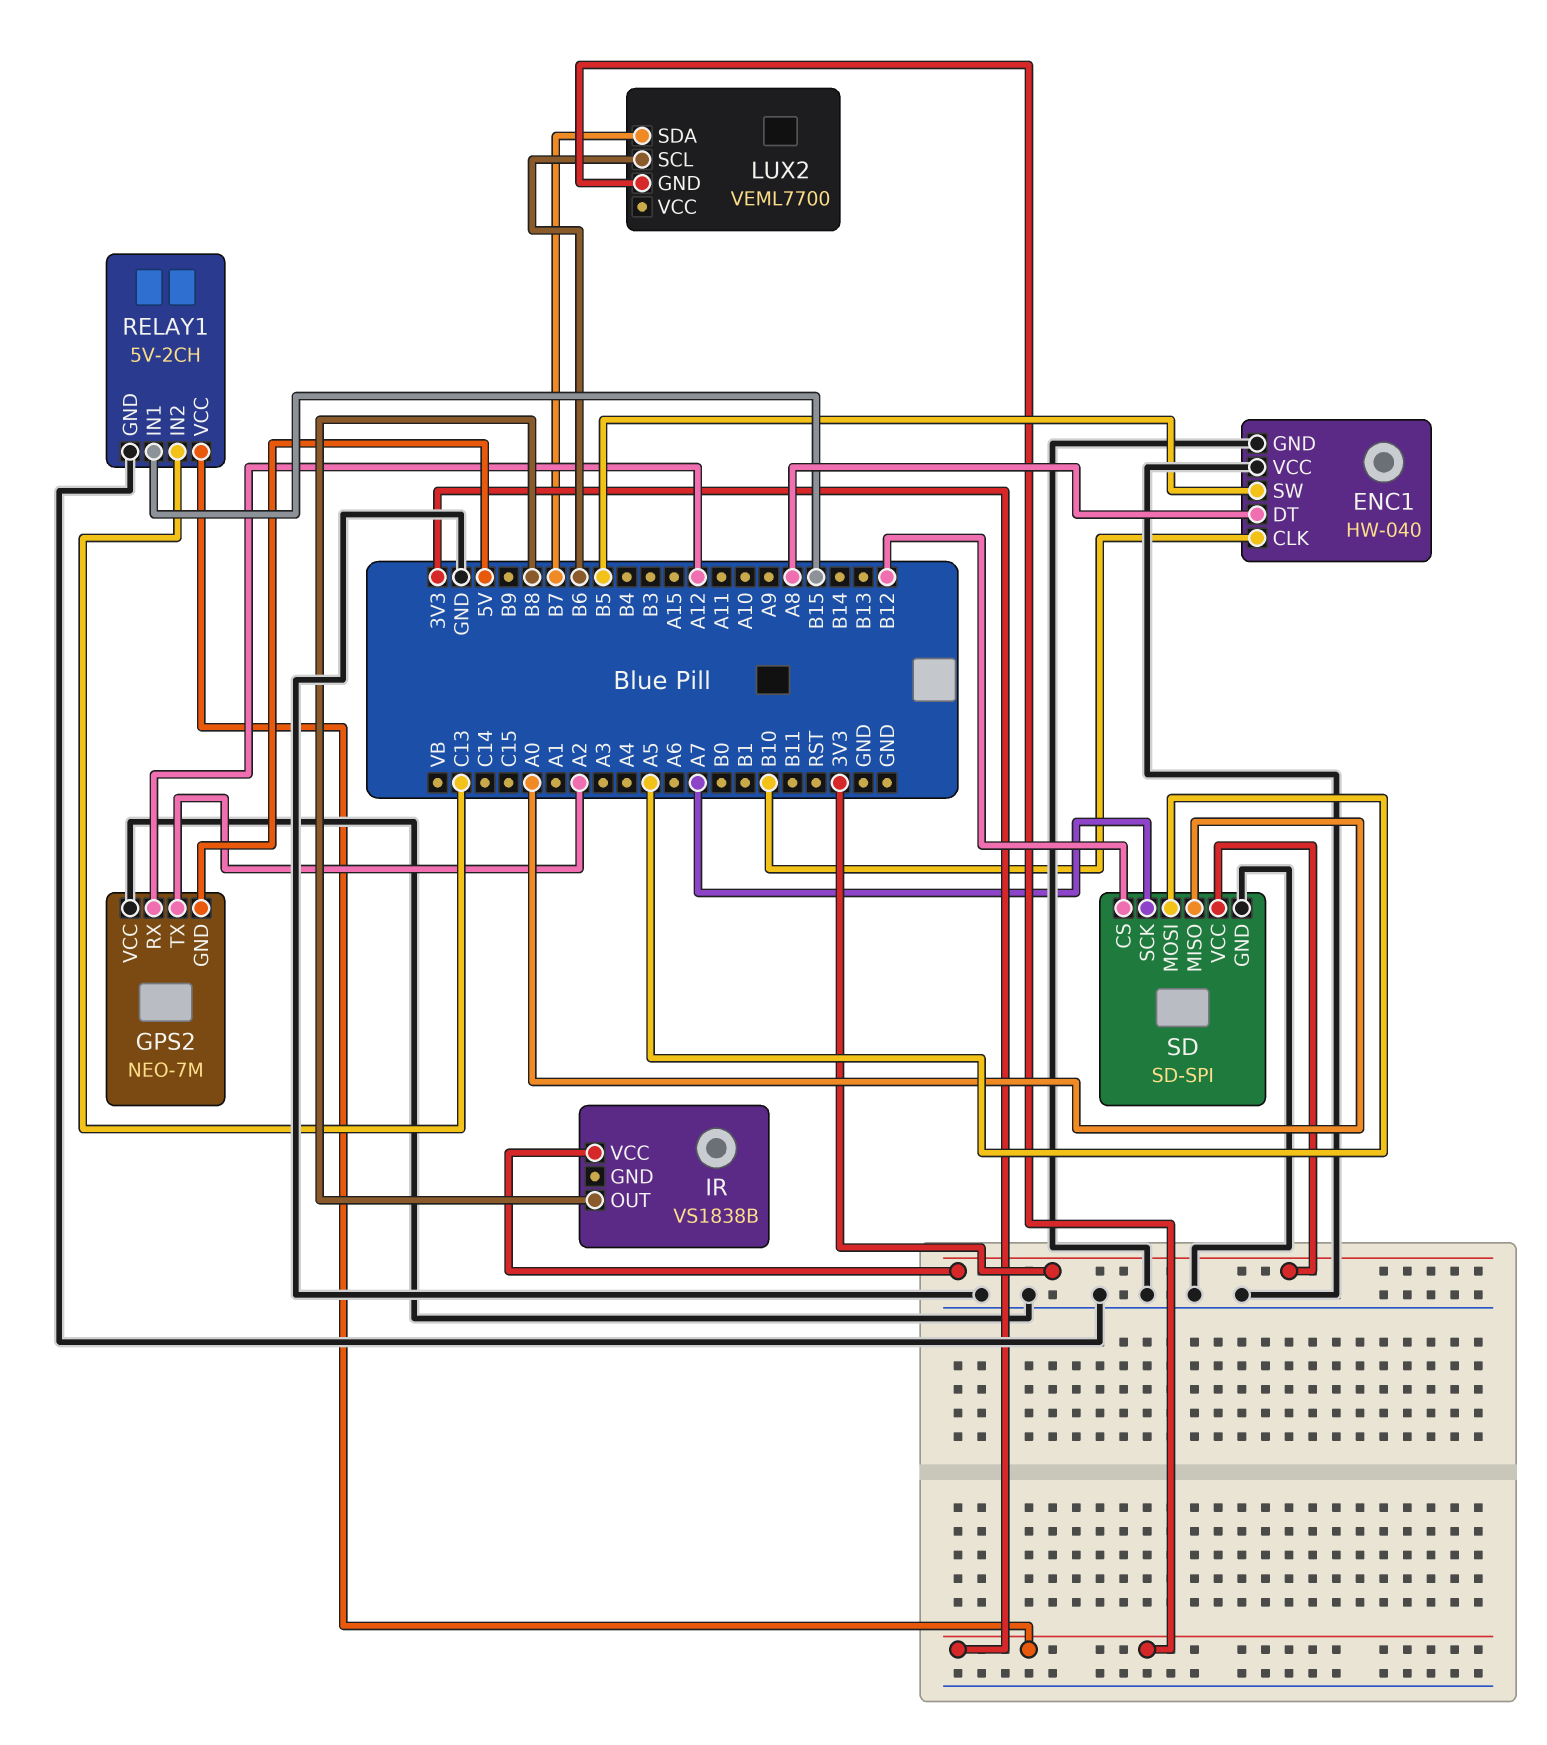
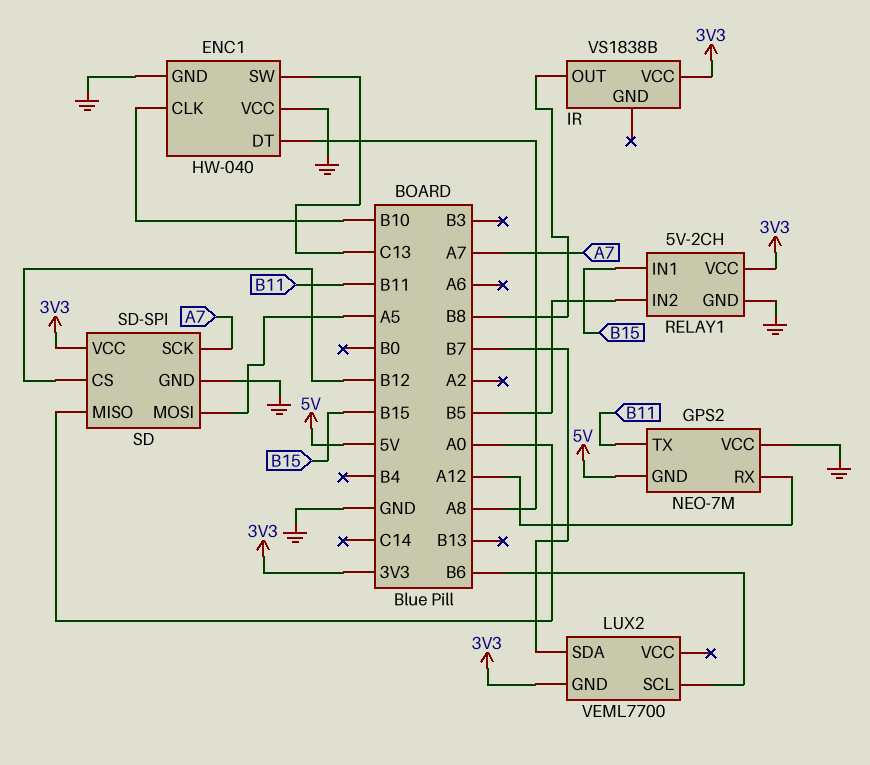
ENC1 pin SW: B5 -> C13
GPS2 pin TX: A2 -> B11
RELAY1 pin IN2: C13 -> B5

